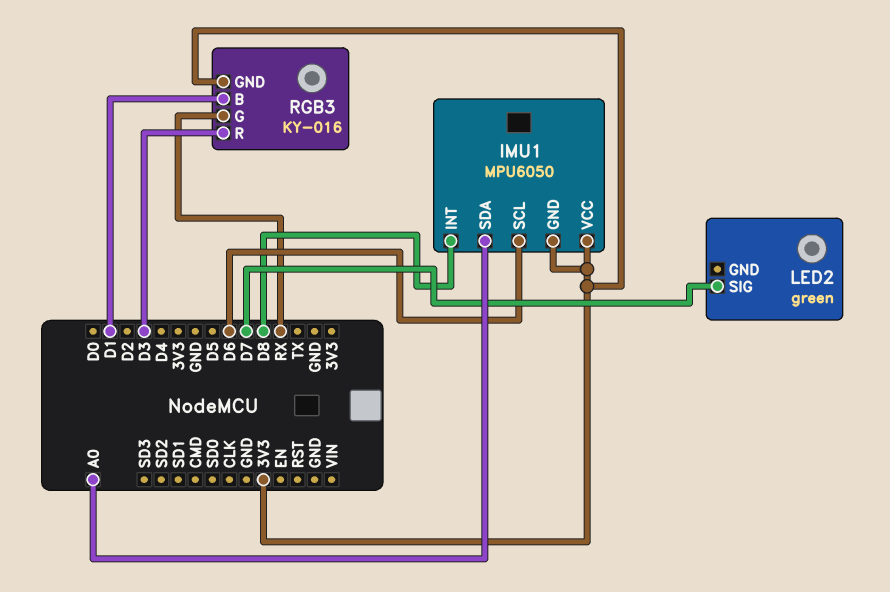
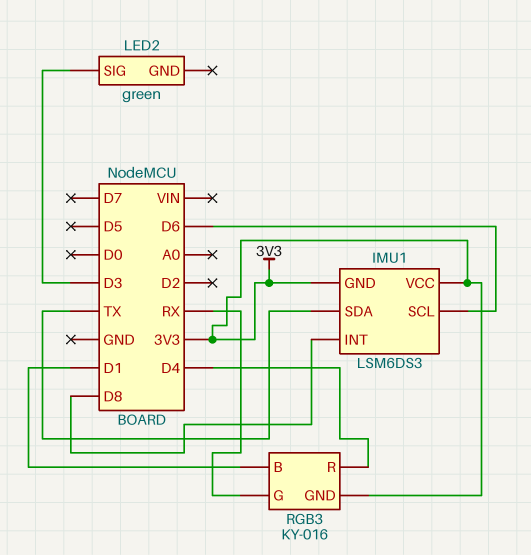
IMU1: MPU6050 -> LSM6DS3
IMU1 pin SDA: A0 -> TX
LED2 pin SIG: D7 -> D3
RGB3 pin R: D3 -> D4

